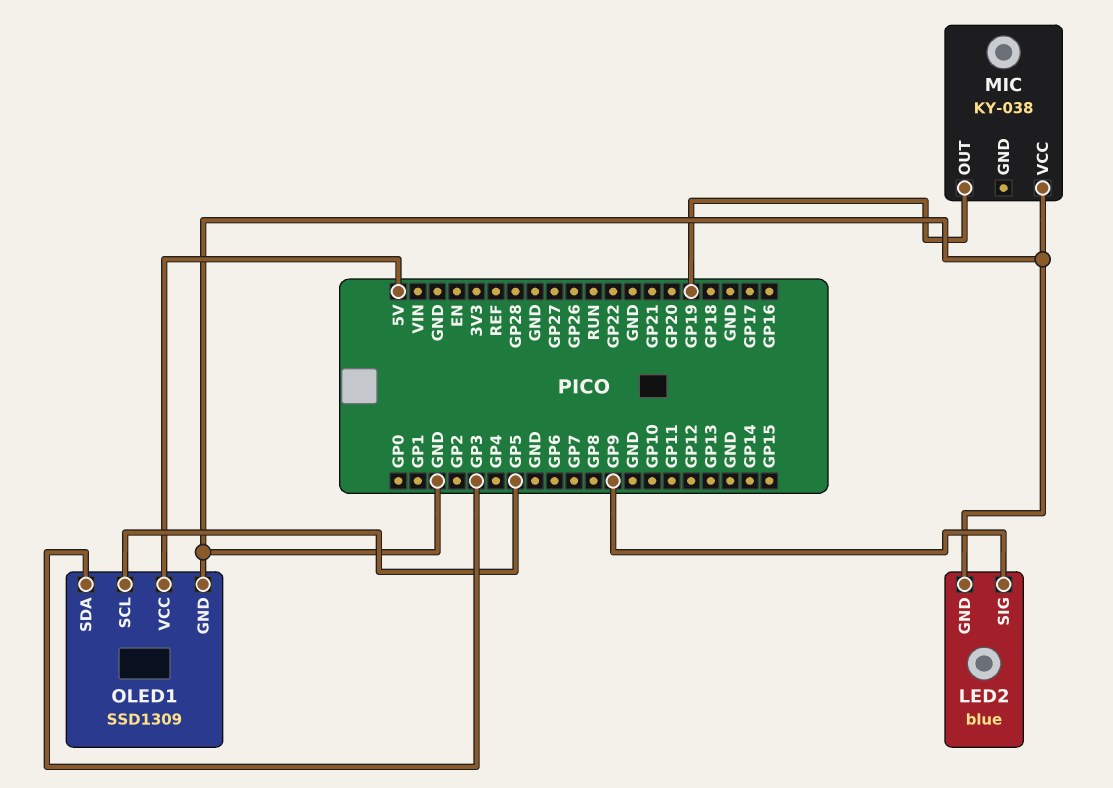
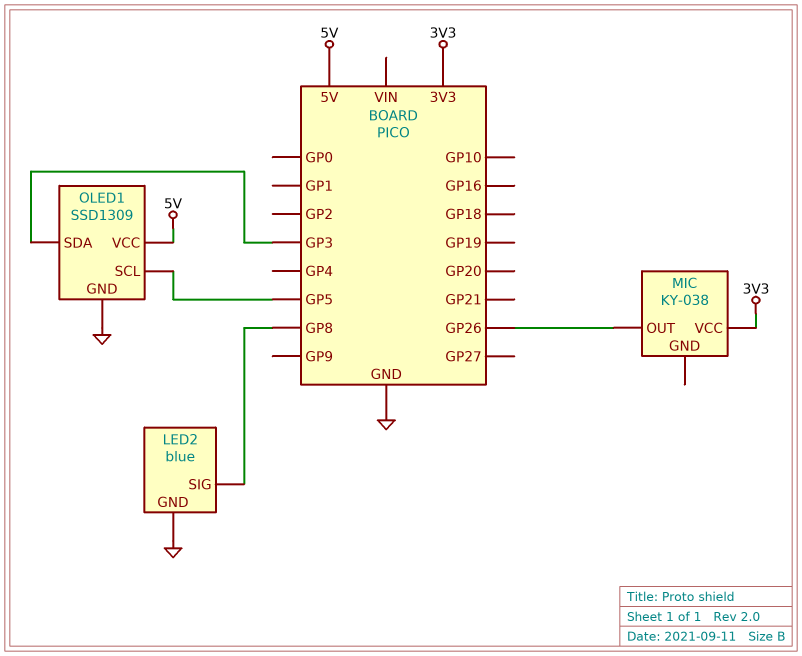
LED2 pin SIG: GP9 -> GP8
MIC pin OUT: GP19 -> GP26
MIC pin VCC: GND -> 3V3

